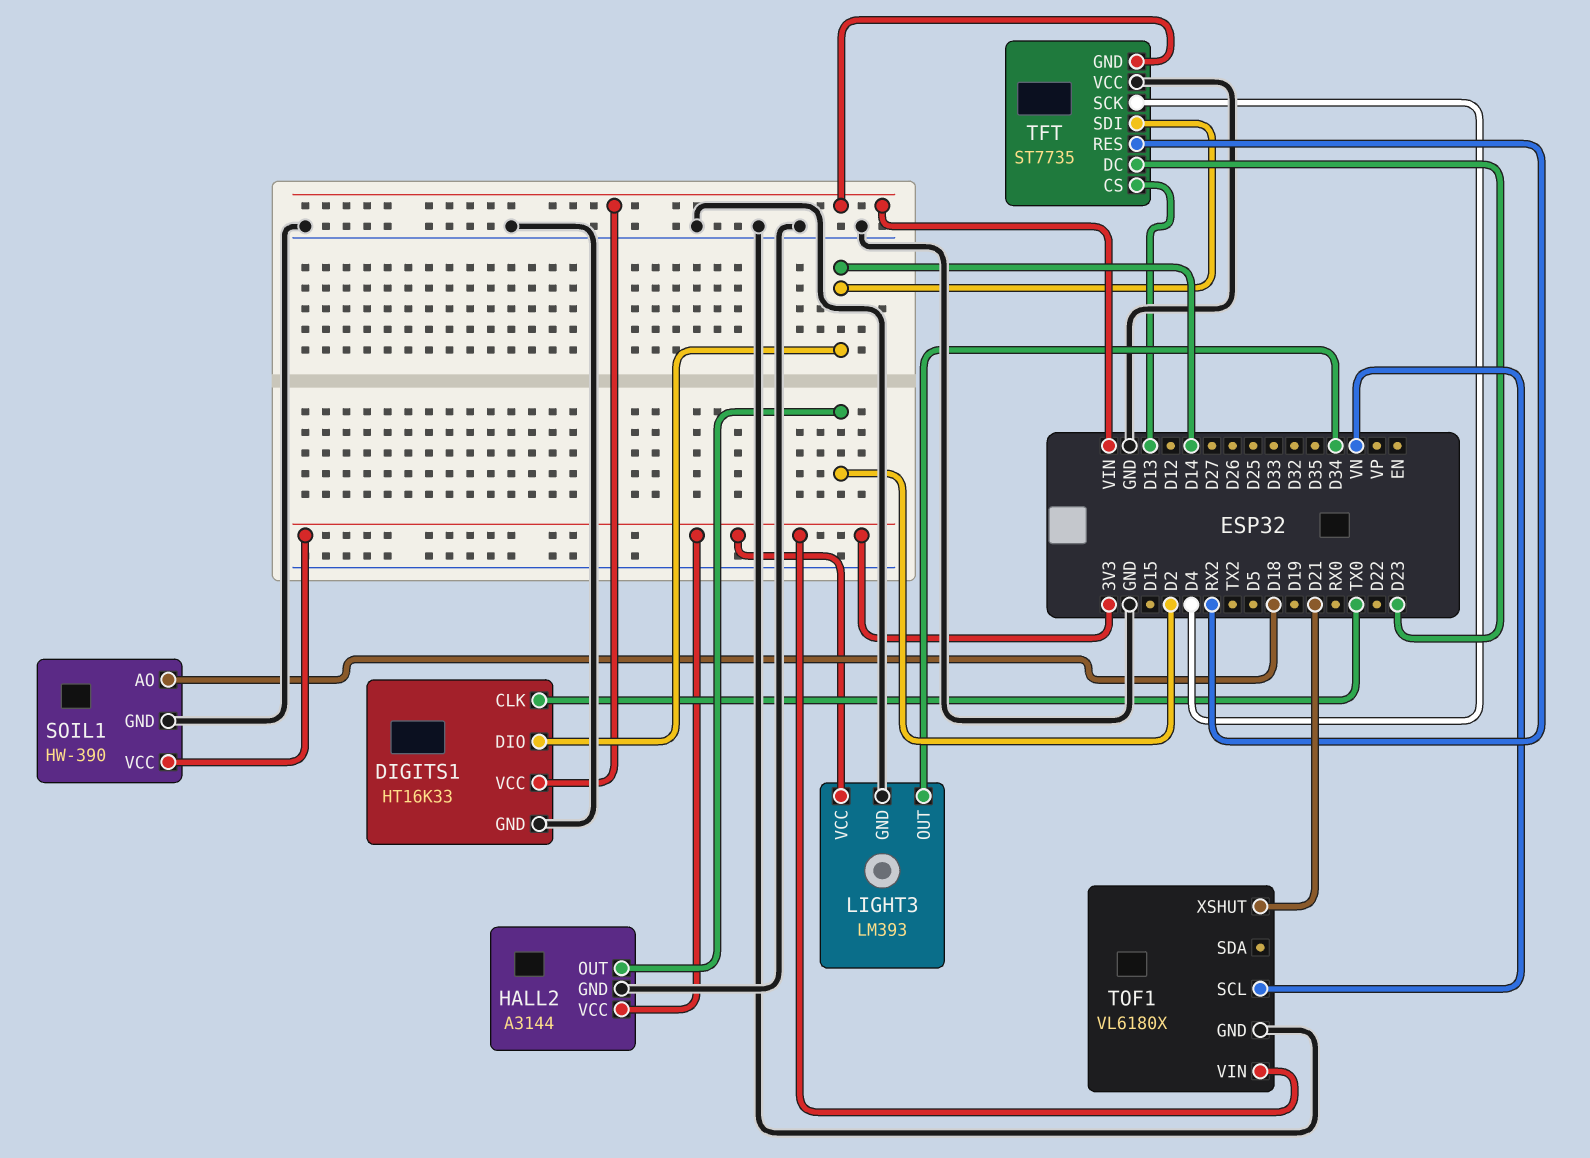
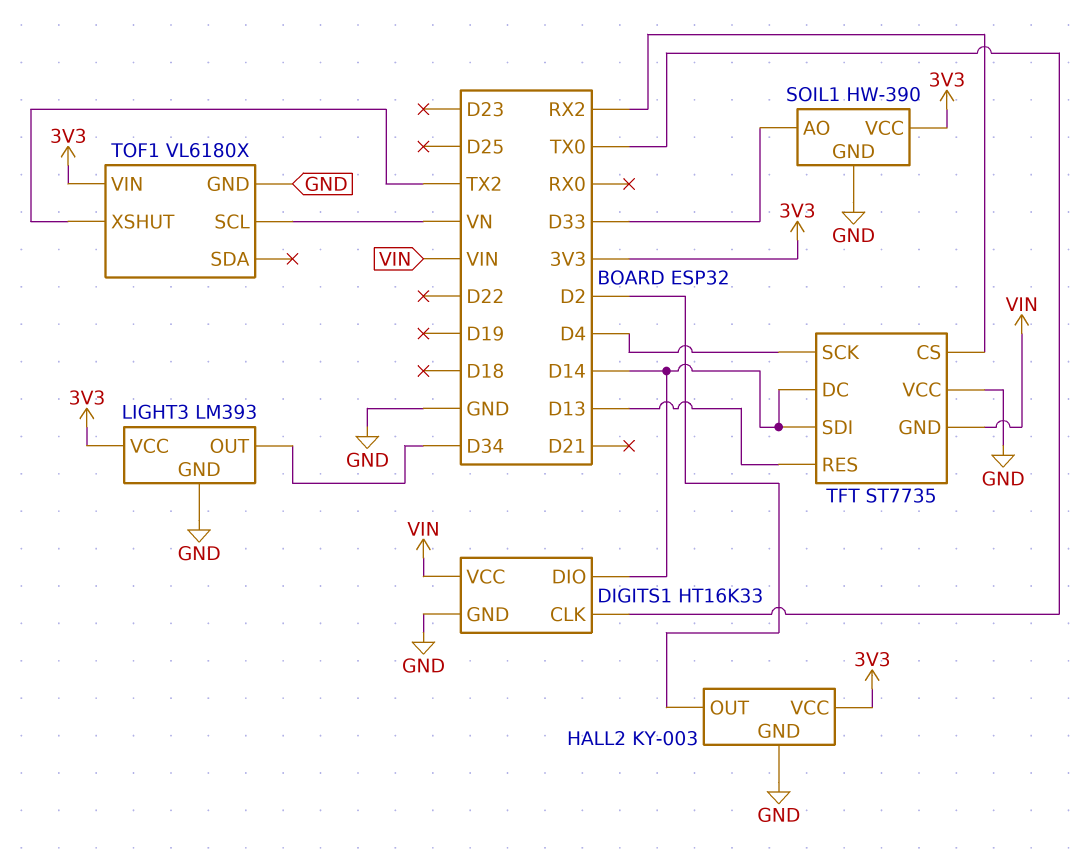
HALL2: A3144 -> KY-003
SOIL1 pin AO: D18 -> D33
TFT pin CS: D13 -> RX2
TFT pin DC: D23 -> D14
TFT pin RES: RX2 -> D13
TOF1 pin XSHUT: D21 -> TX2

